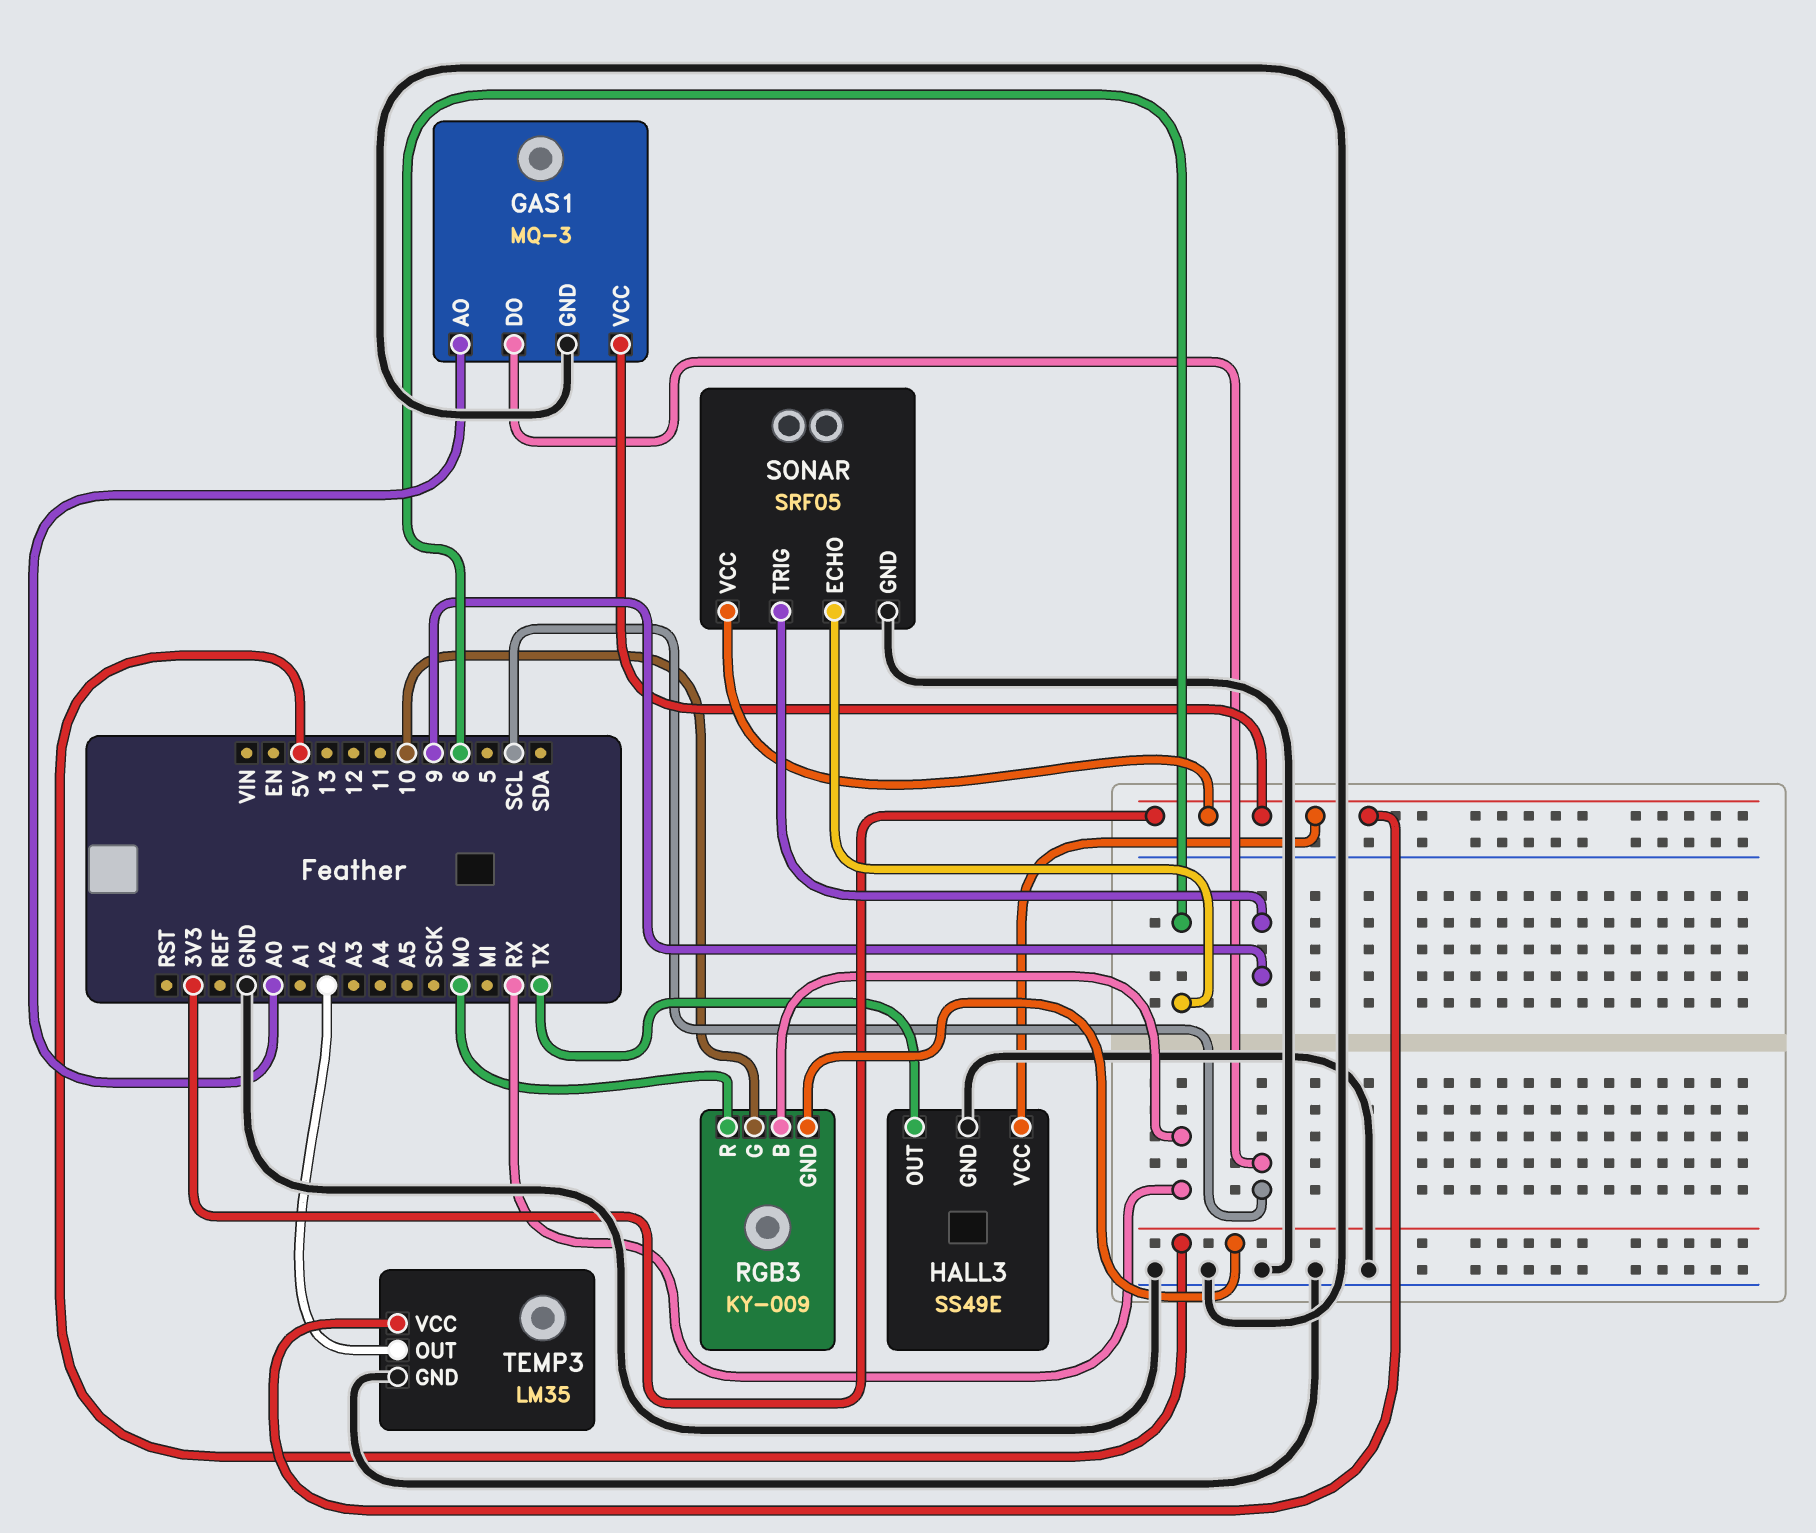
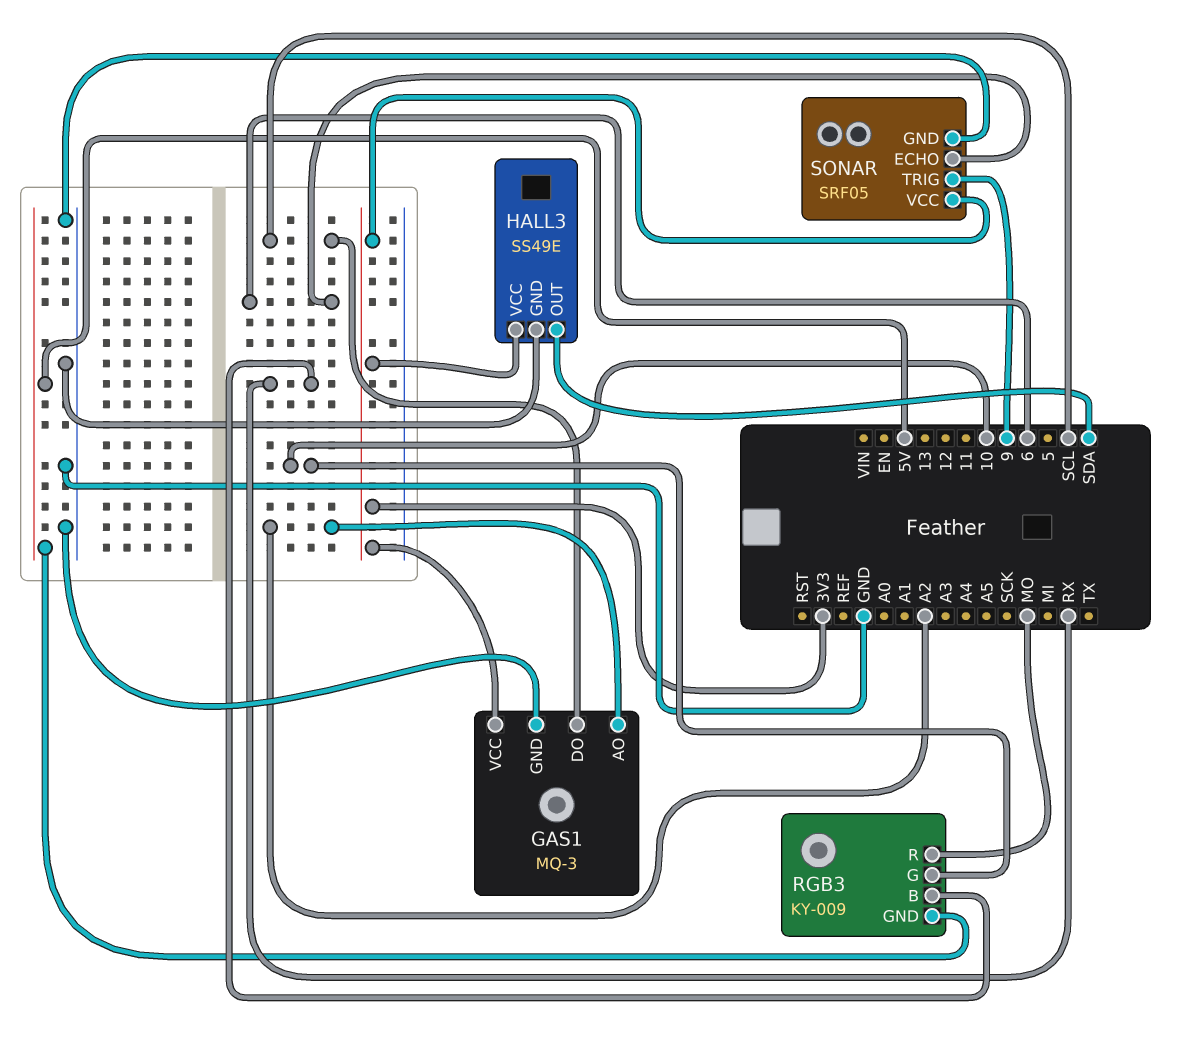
GAS1 pin AO: A0 -> A2
HALL3 pin OUT: TX -> SDA
TEMP3: LM35 -> none
TEMP3 pin GND: GND -> none
TEMP3 pin OUT: A2 -> none
TEMP3 pin VCC: 3V3 -> none

